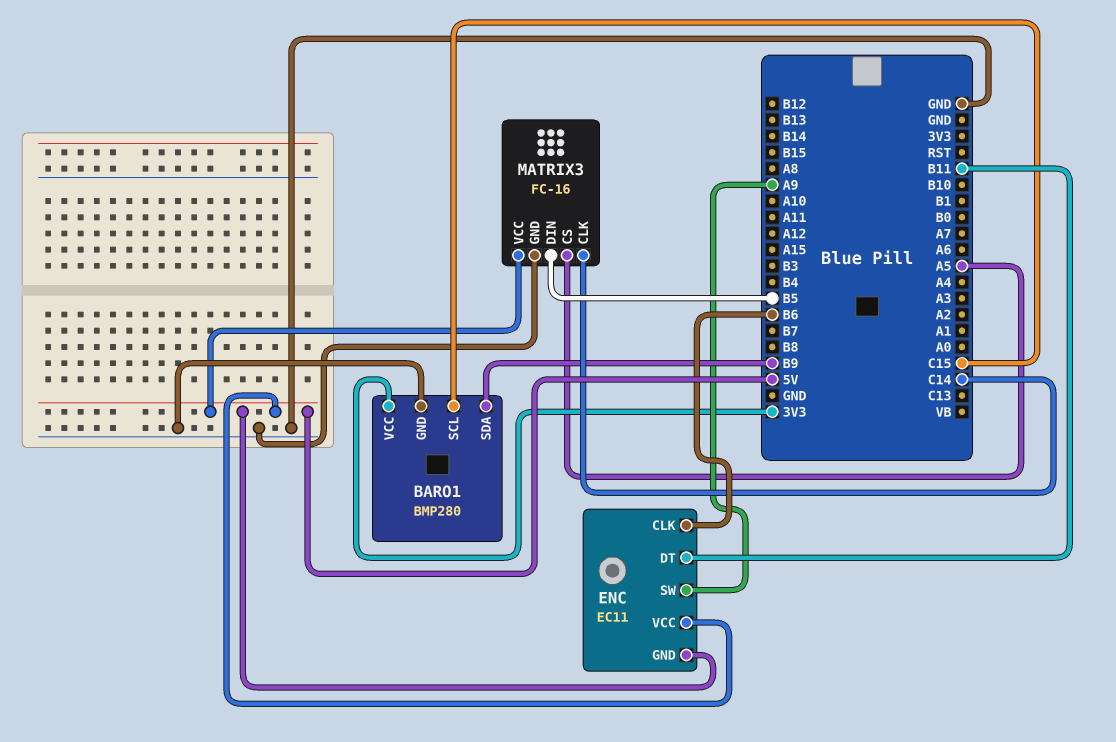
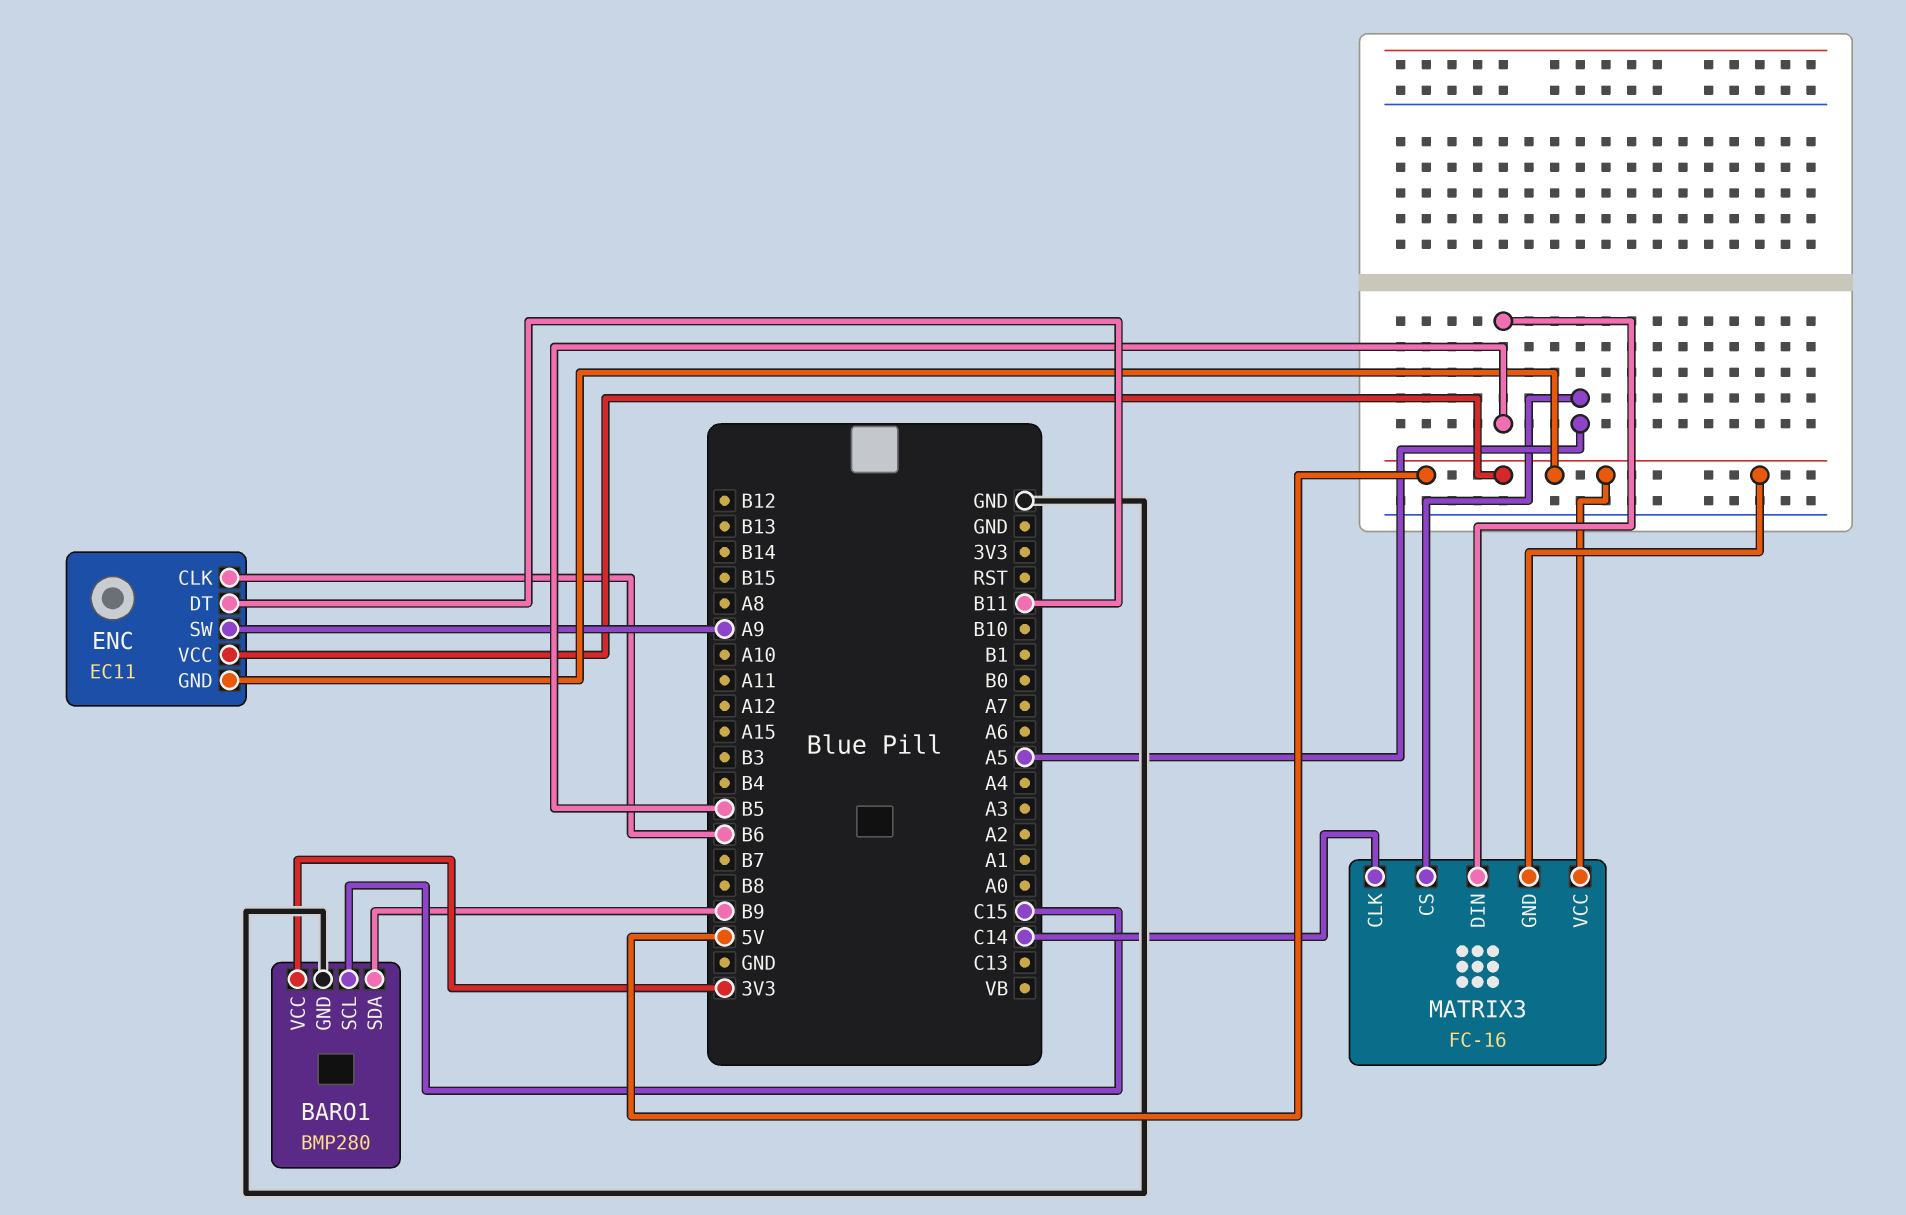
MATRIX3 pin GND: GND -> 5V

